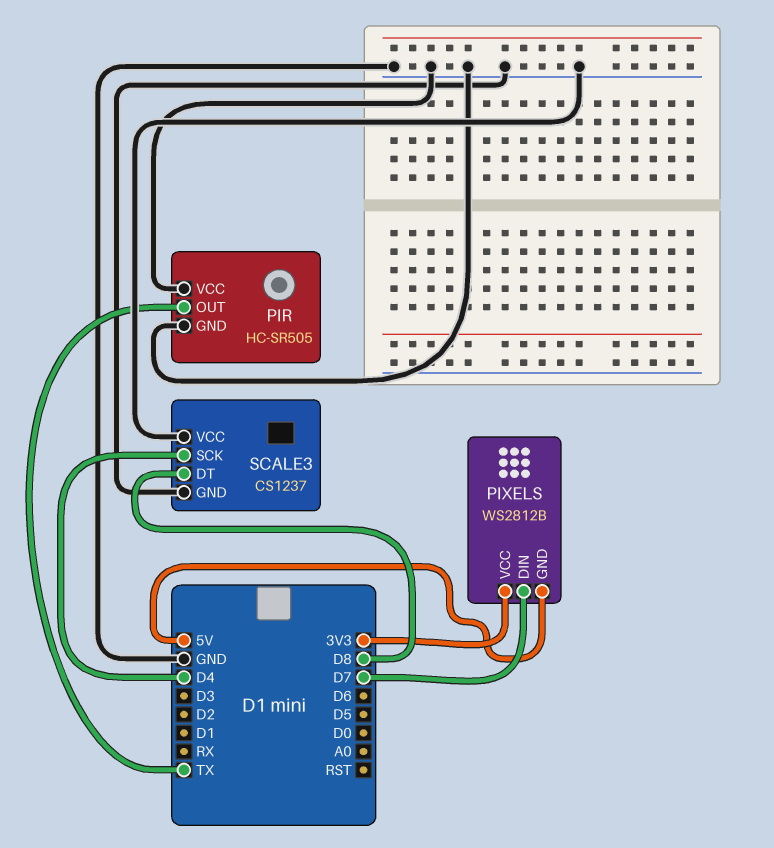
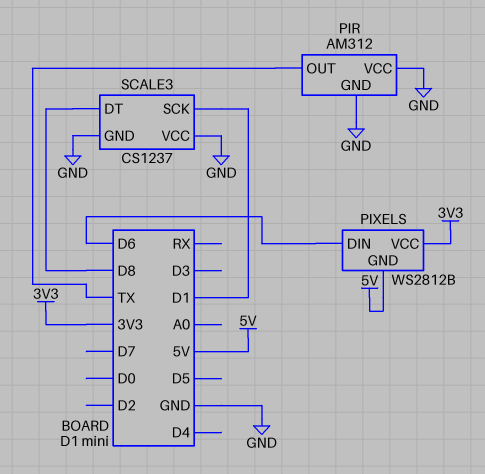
PIR: HC-SR505 -> AM312
PIXELS pin DIN: D7 -> D6
SCALE3 pin SCK: D4 -> D1

